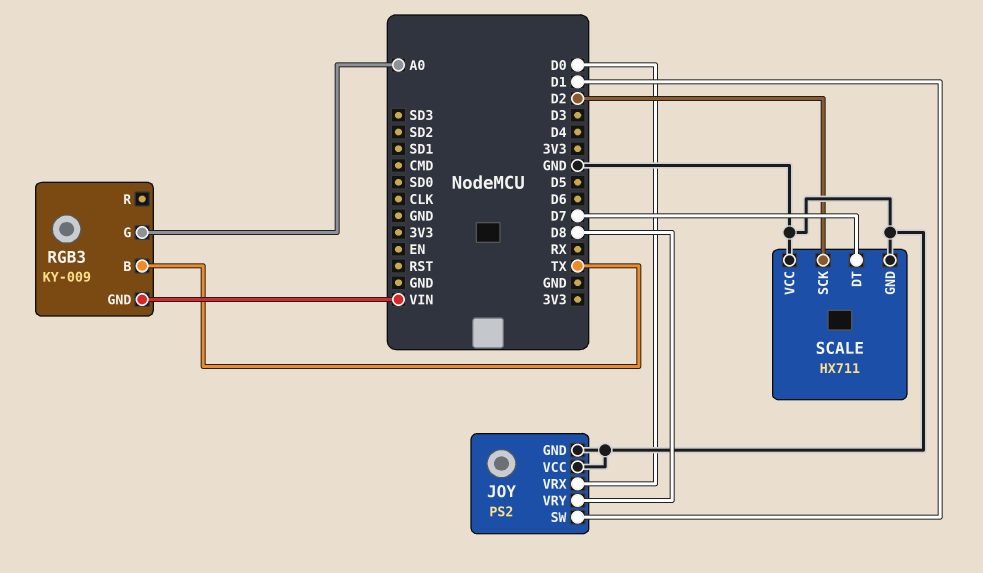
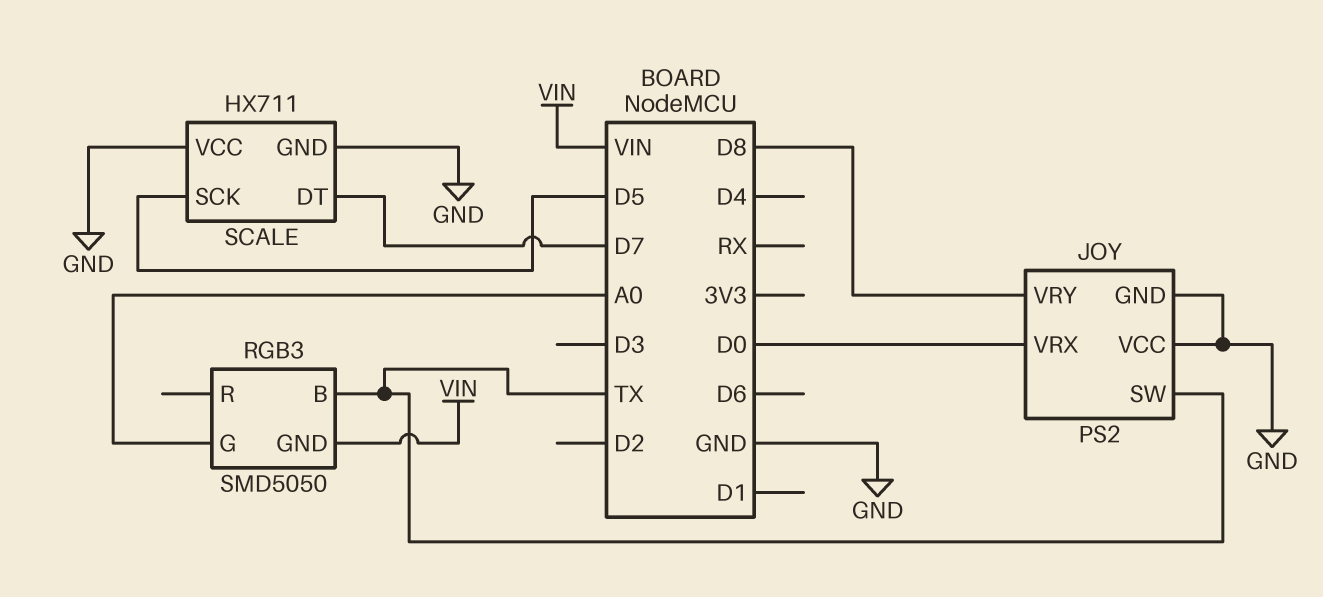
JOY pin SW: D1 -> TX
RGB3: KY-009 -> SMD5050
SCALE pin SCK: D2 -> D5

